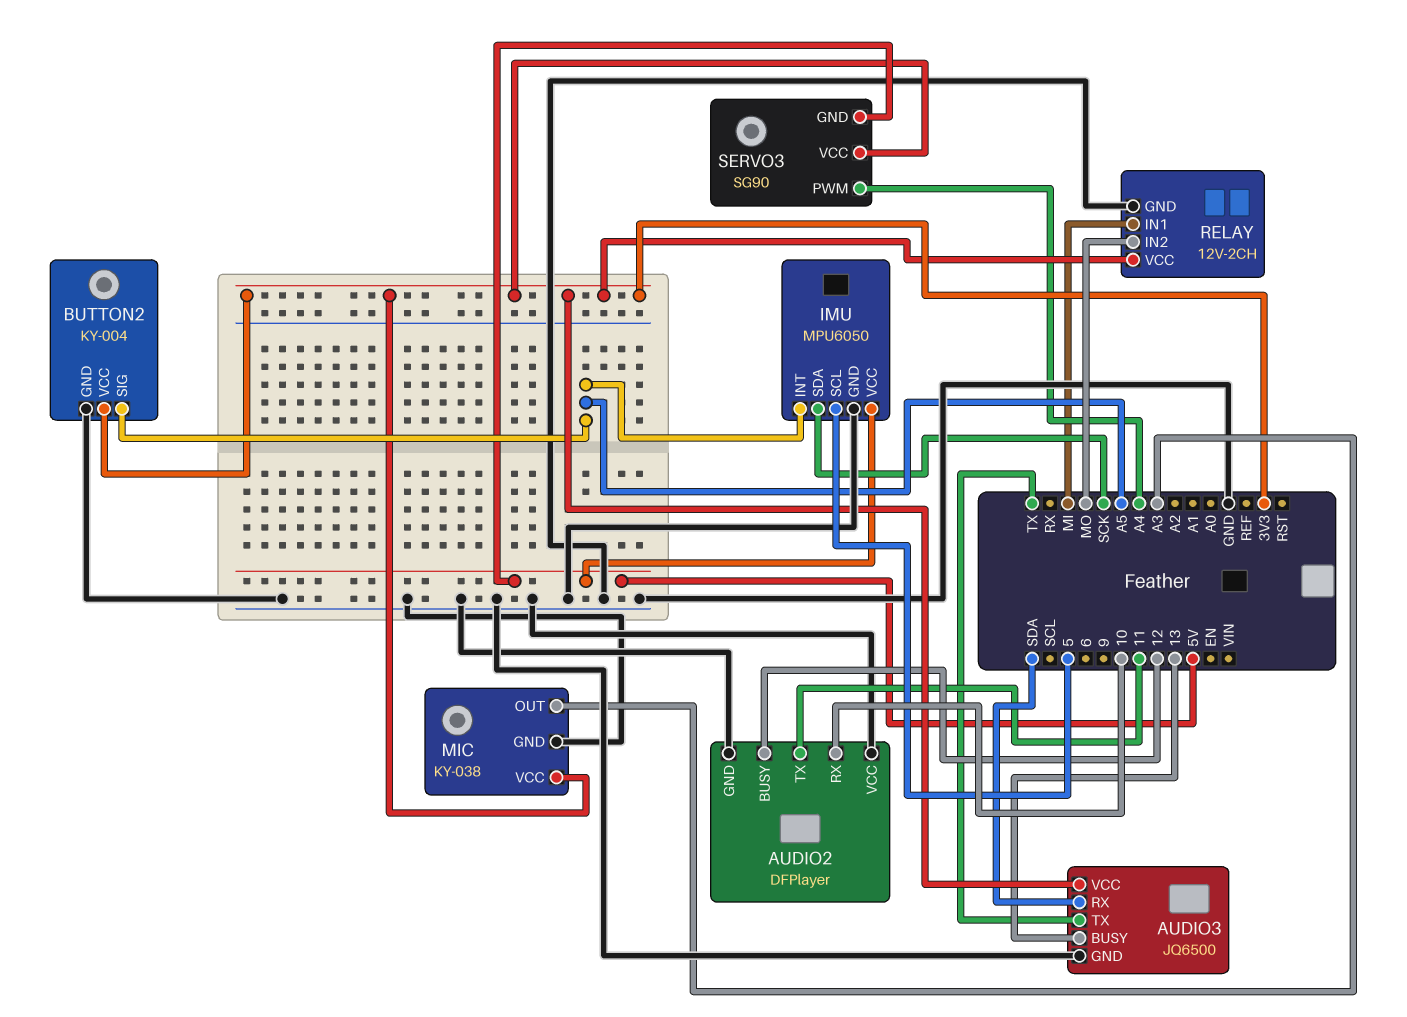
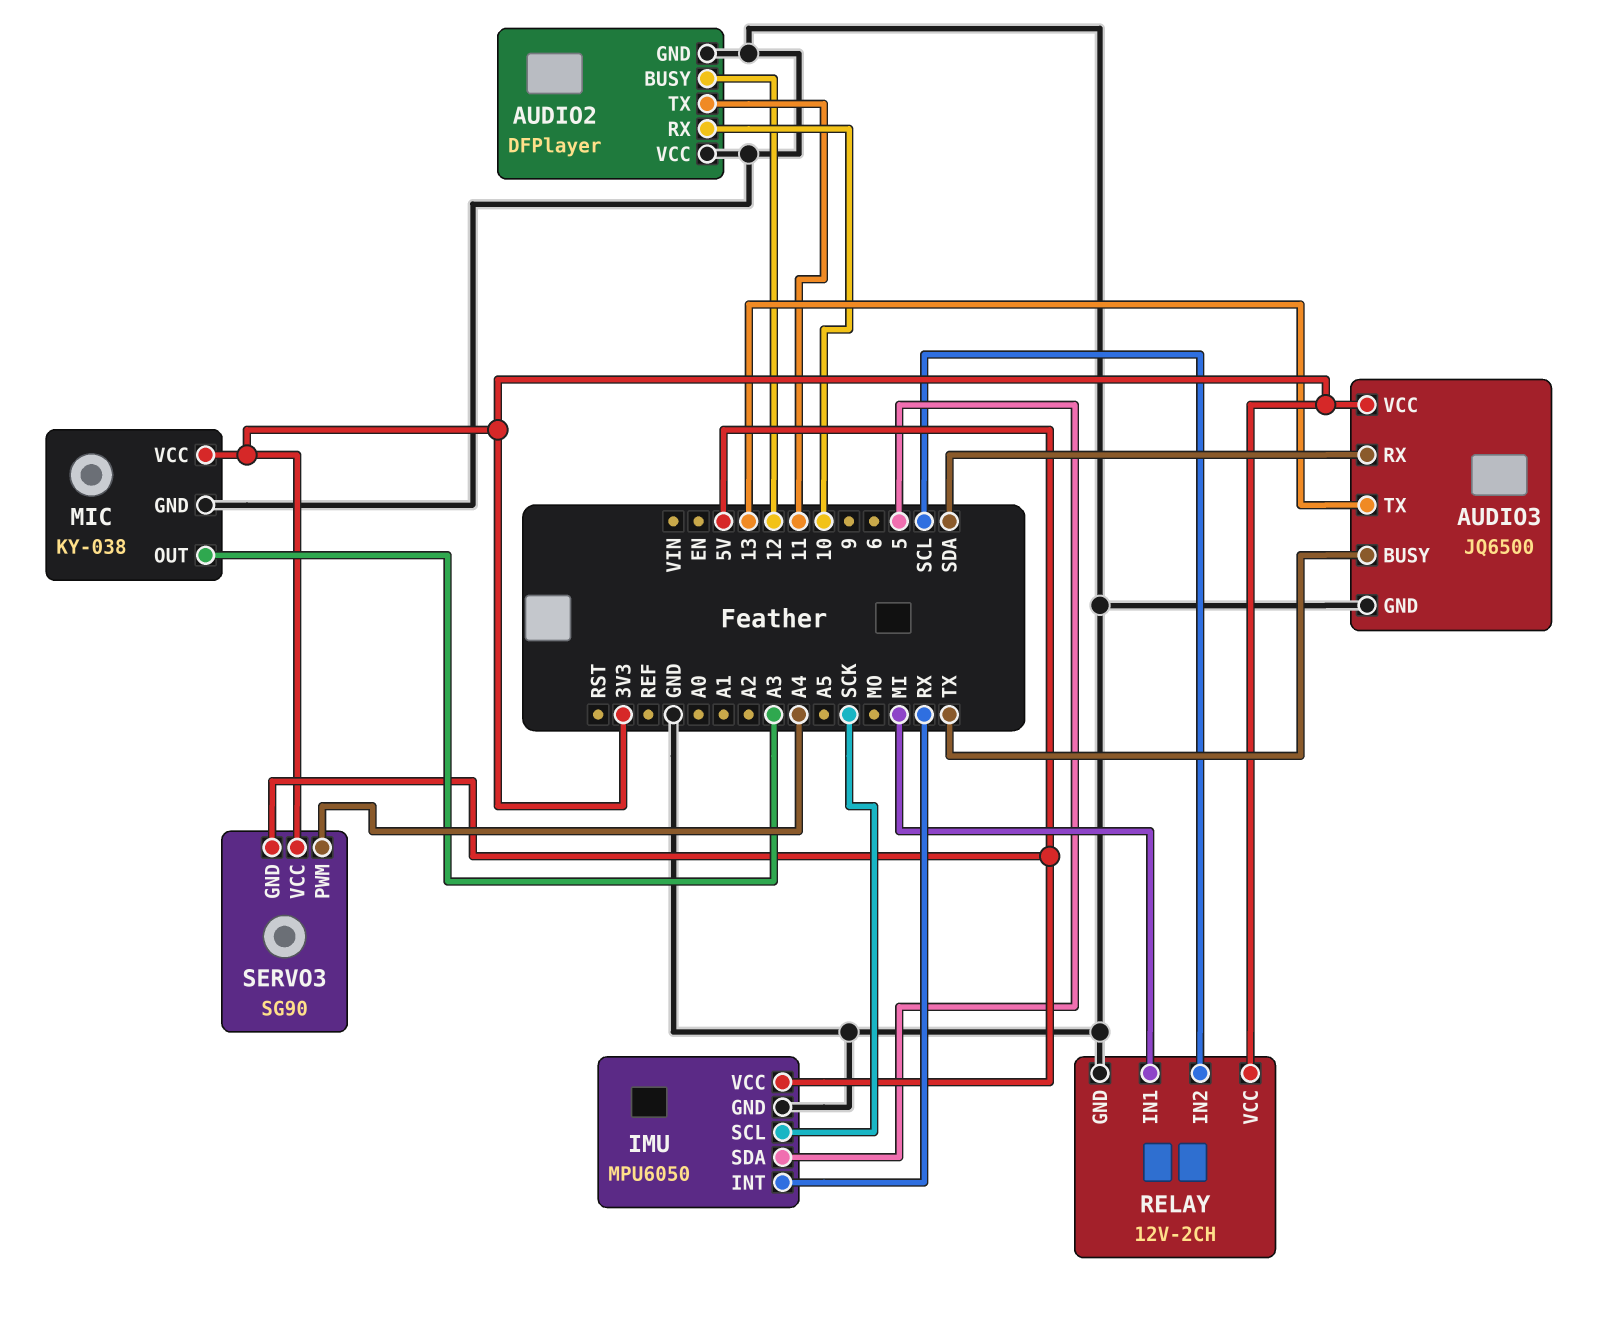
AUDIO3 pin BUSY: 13 -> TX
AUDIO3 pin TX: TX -> 13
BUTTON2: KY-004 -> none
BUTTON2 pin GND: GND -> none
BUTTON2 pin SIG: A5 -> none
BUTTON2 pin VCC: 3V3 -> none
IMU pin INT: A5 -> RX
IMU pin SCL: 5 -> SCK
IMU pin SDA: SCK -> 5
RELAY pin IN2: MO -> SCL

